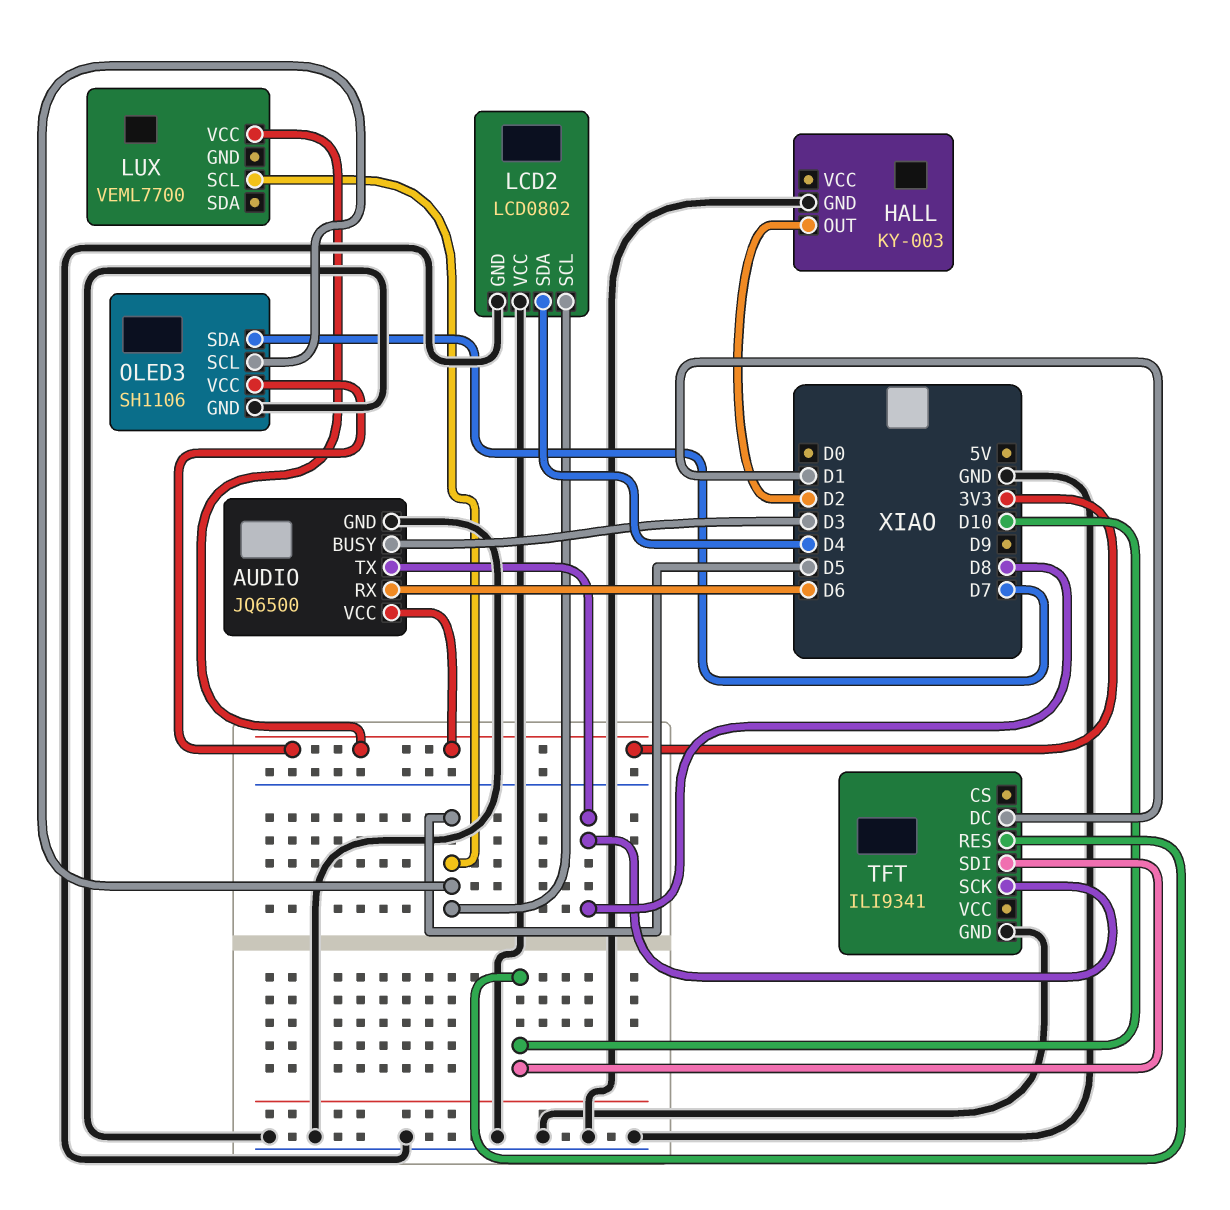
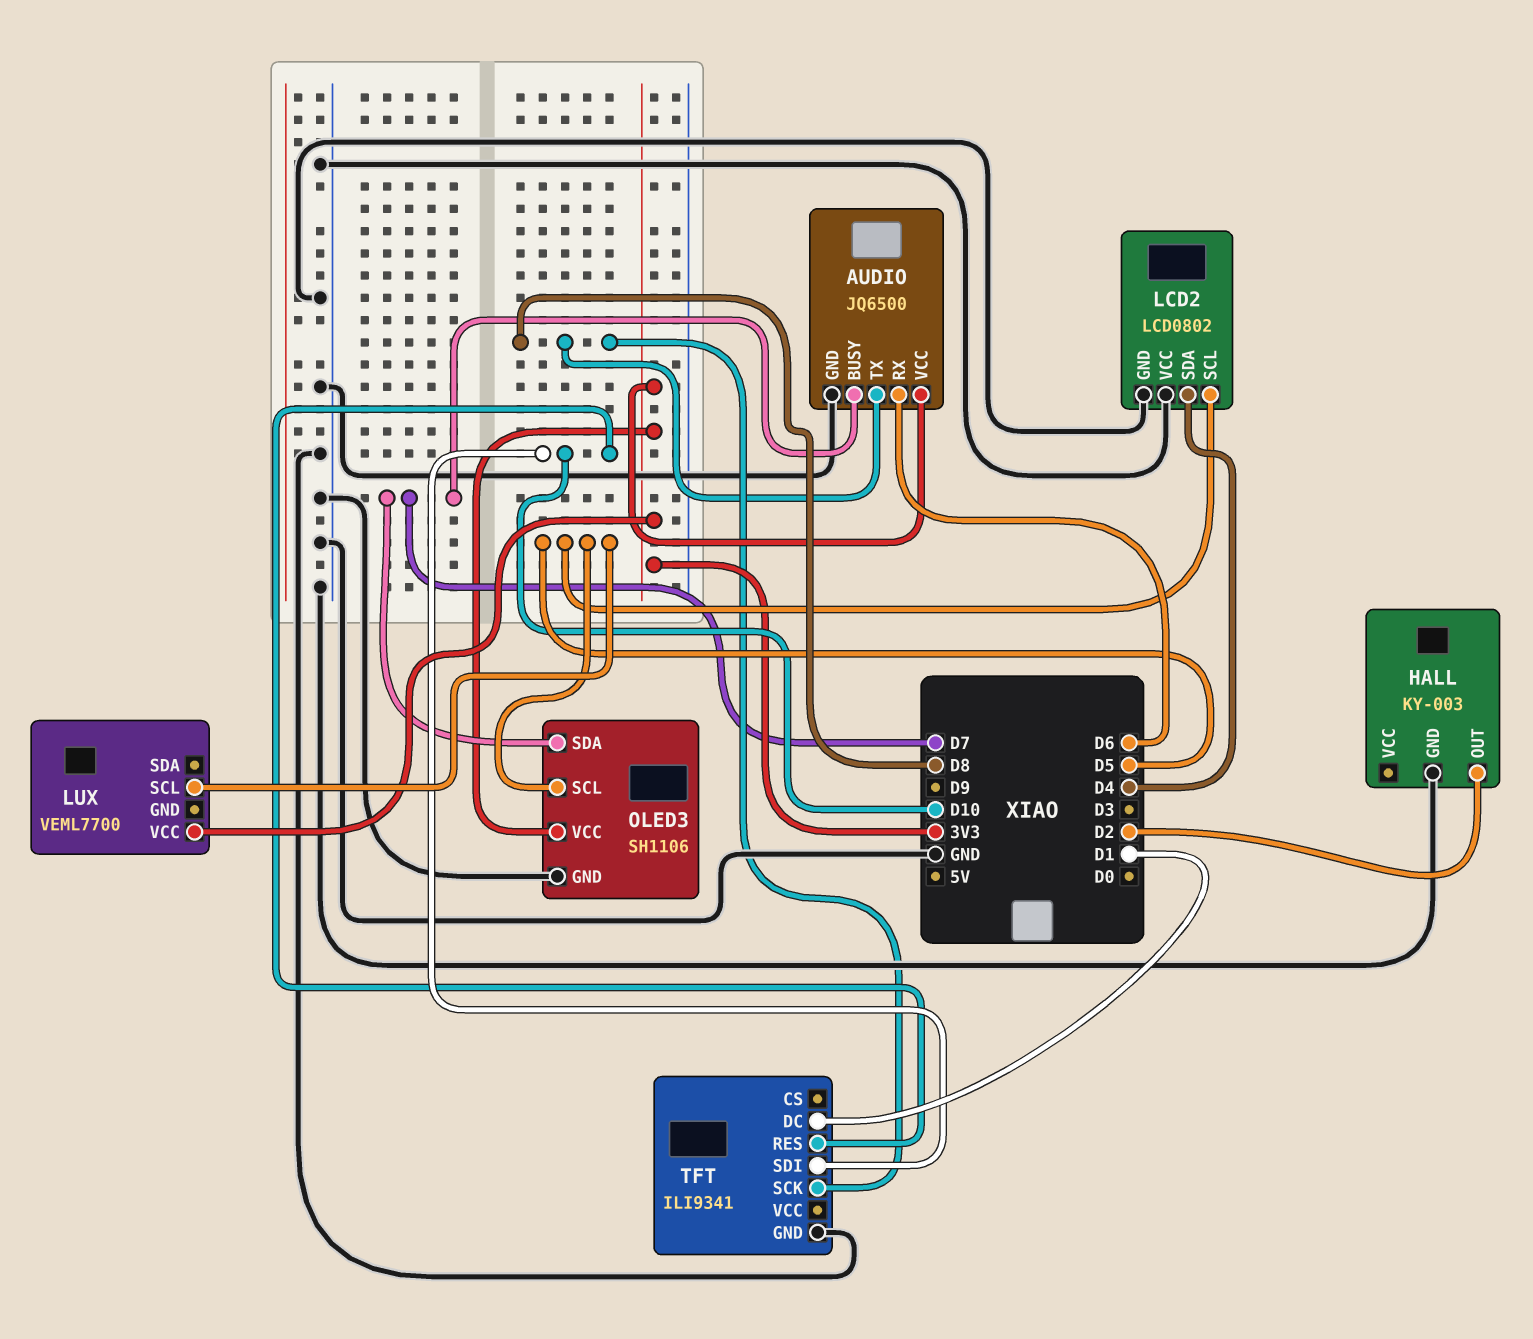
AUDIO pin BUSY: D3 -> D7

